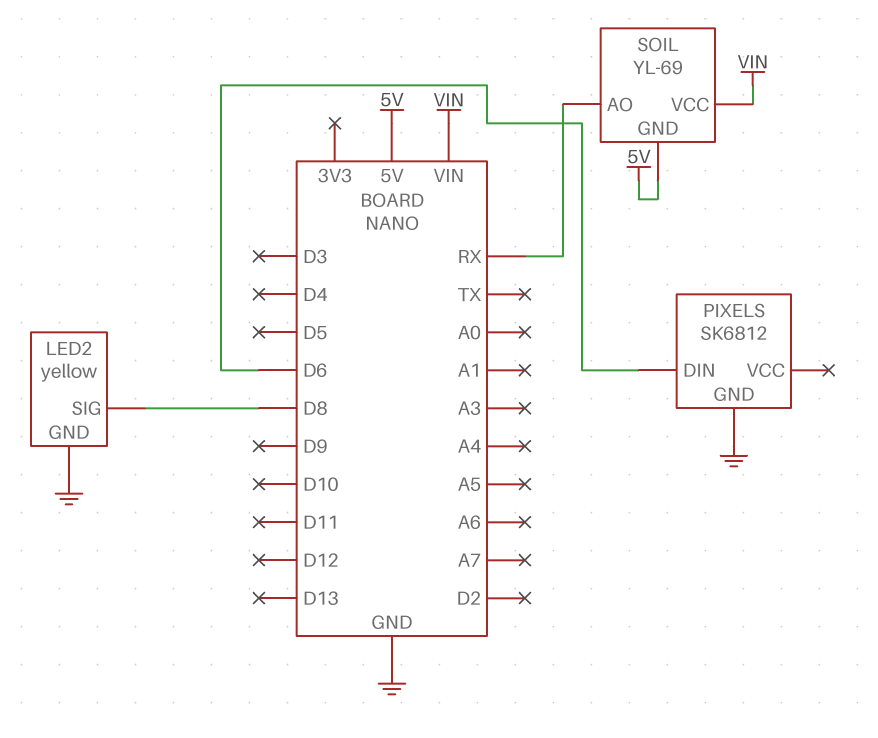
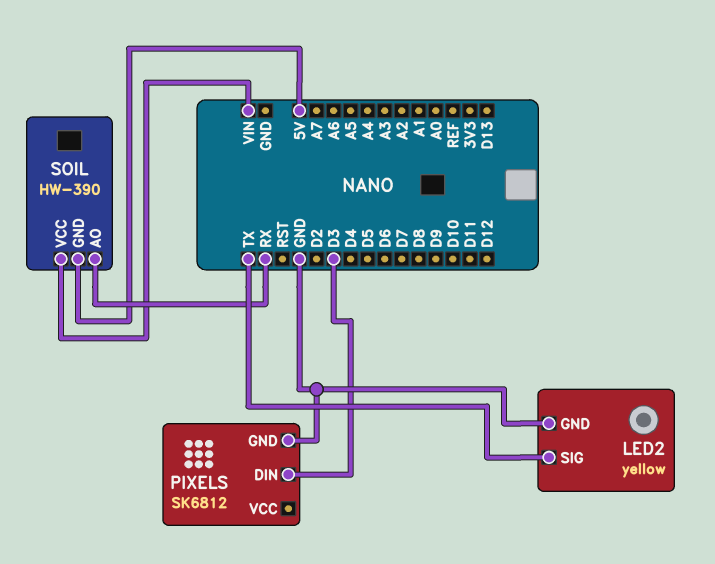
LED2 pin SIG: D8 -> TX
PIXELS pin DIN: D6 -> D3
SOIL: YL-69 -> HW-390

